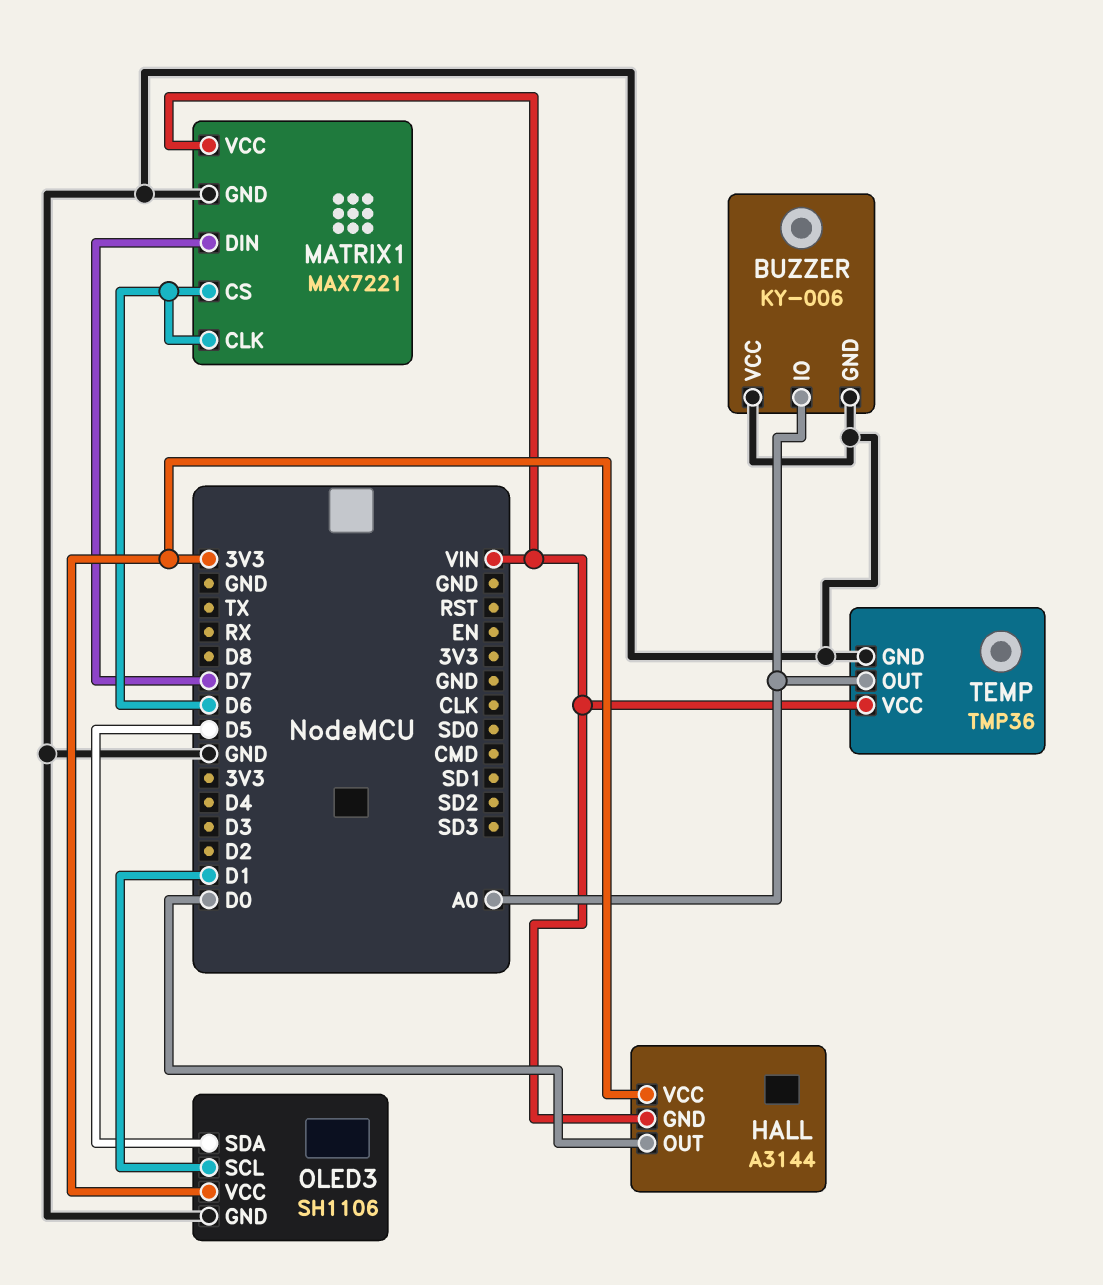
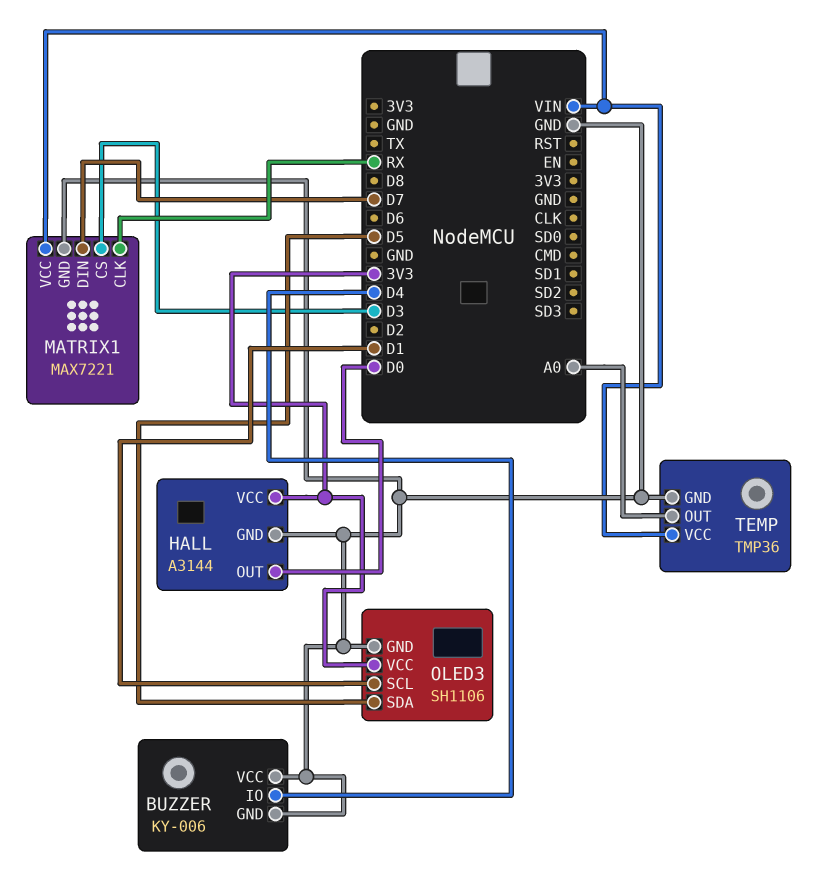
BUZZER pin IO: A0 -> D4
HALL pin GND: VIN -> GND
MATRIX1 pin CLK: D6 -> RX
MATRIX1 pin CS: D6 -> D3

